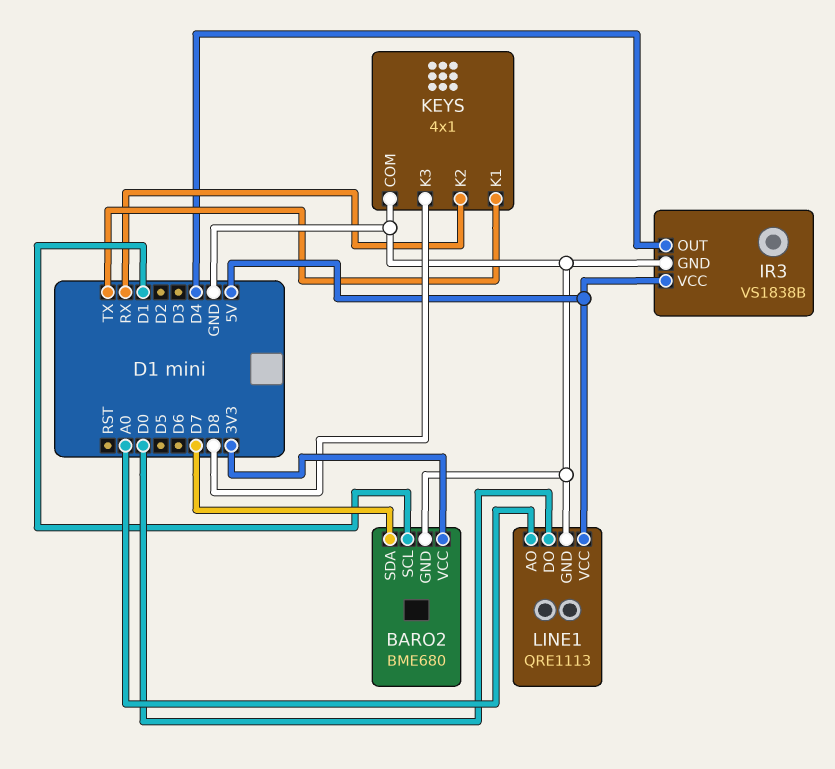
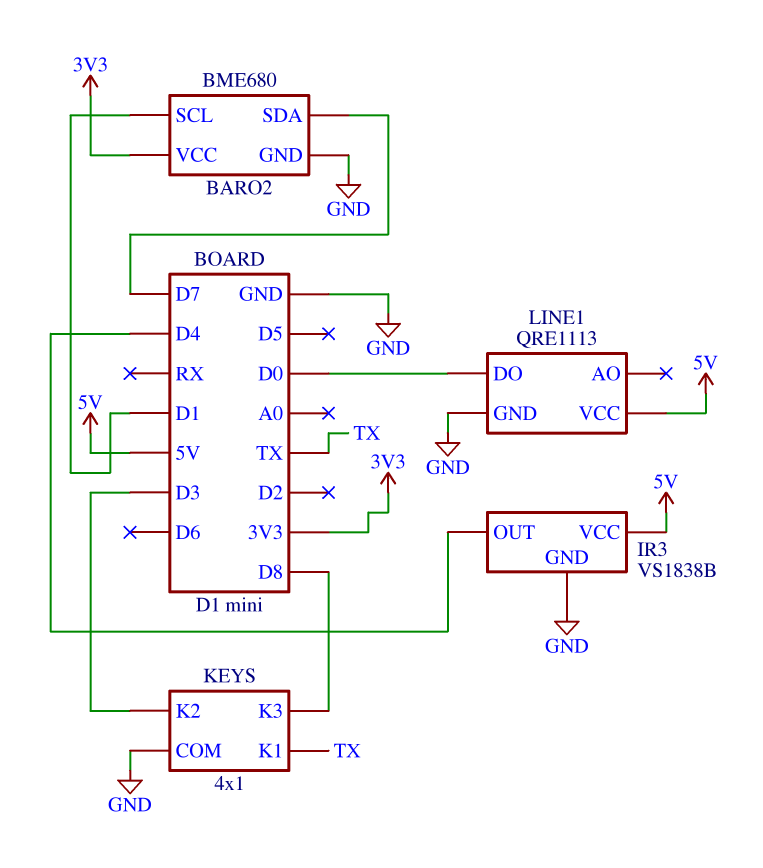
KEYS pin K2: RX -> D3
LINE1 pin AO: A0 -> none

